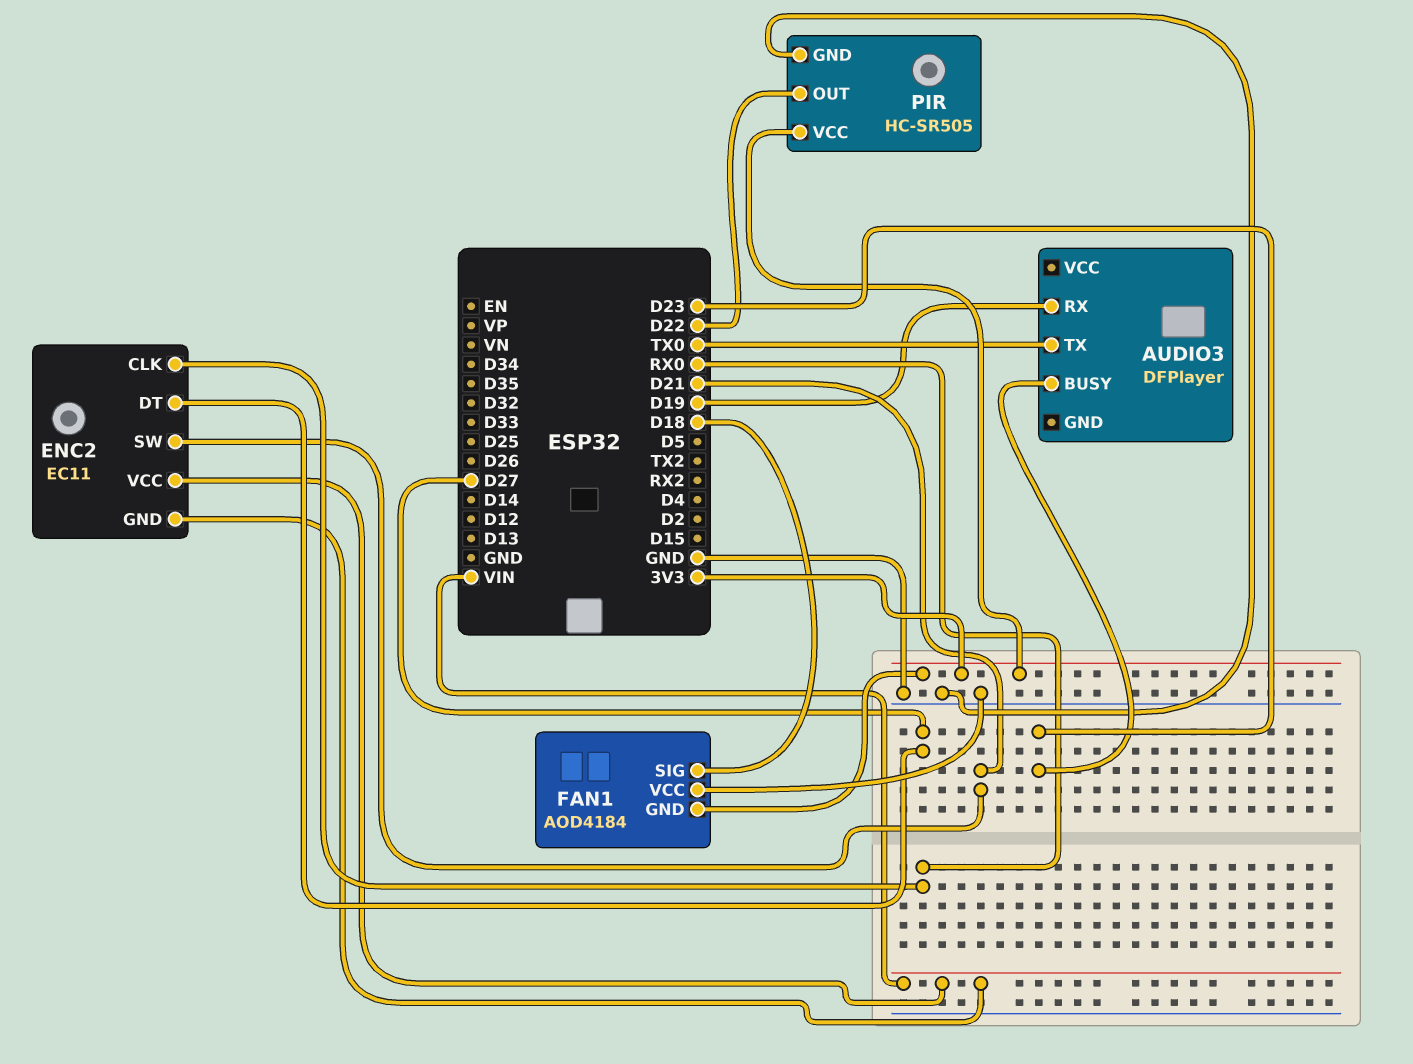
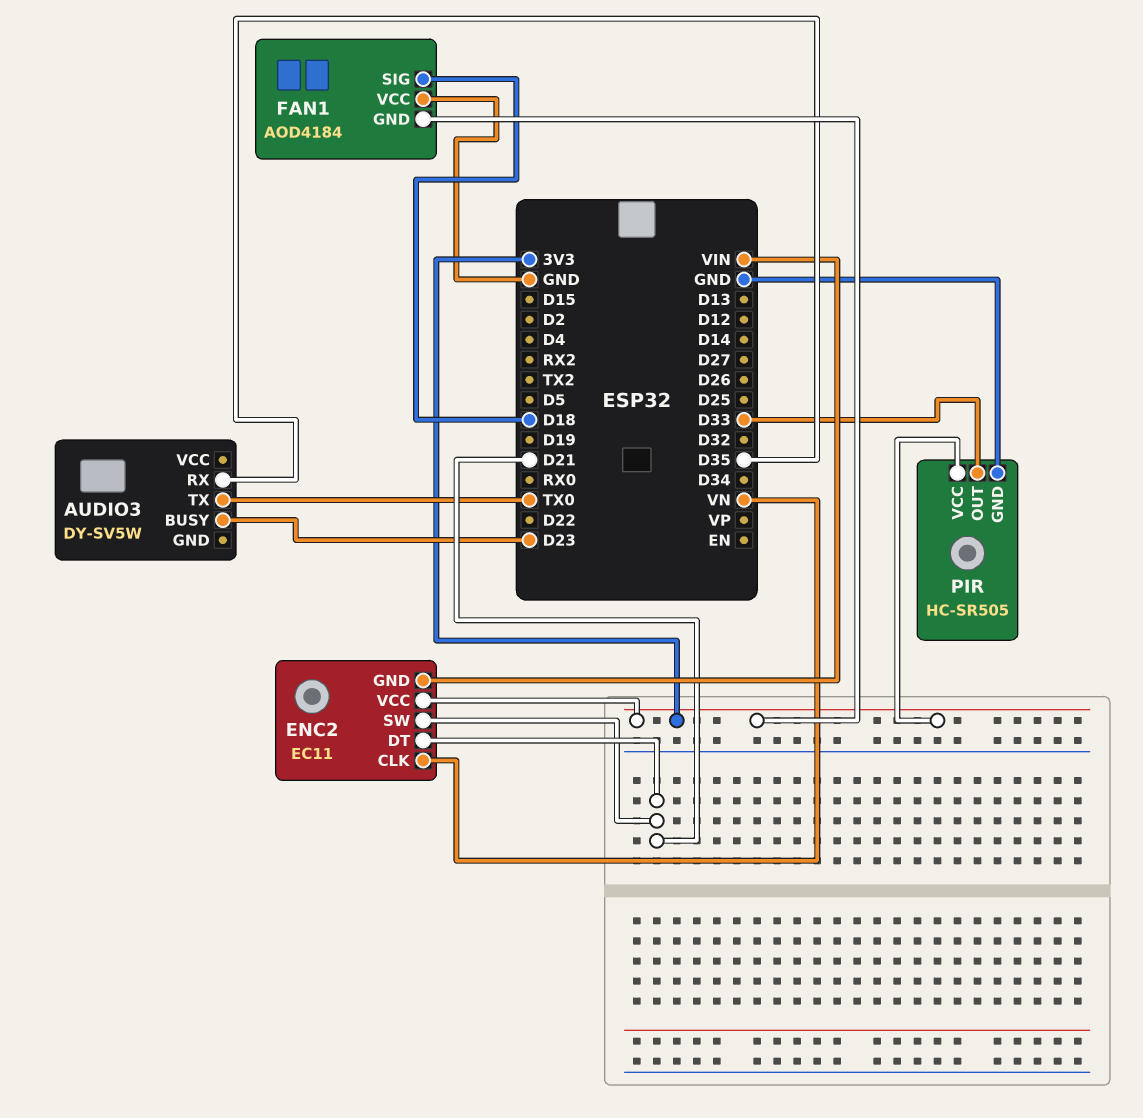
AUDIO3: DFPlayer -> DY-SV5W
AUDIO3 pin RX: D19 -> D35
ENC2 pin CLK: RX0 -> VN
ENC2 pin DT: D27 -> D21
ENC2 pin VCC: VIN -> 3V3
PIR pin OUT: D22 -> D33

